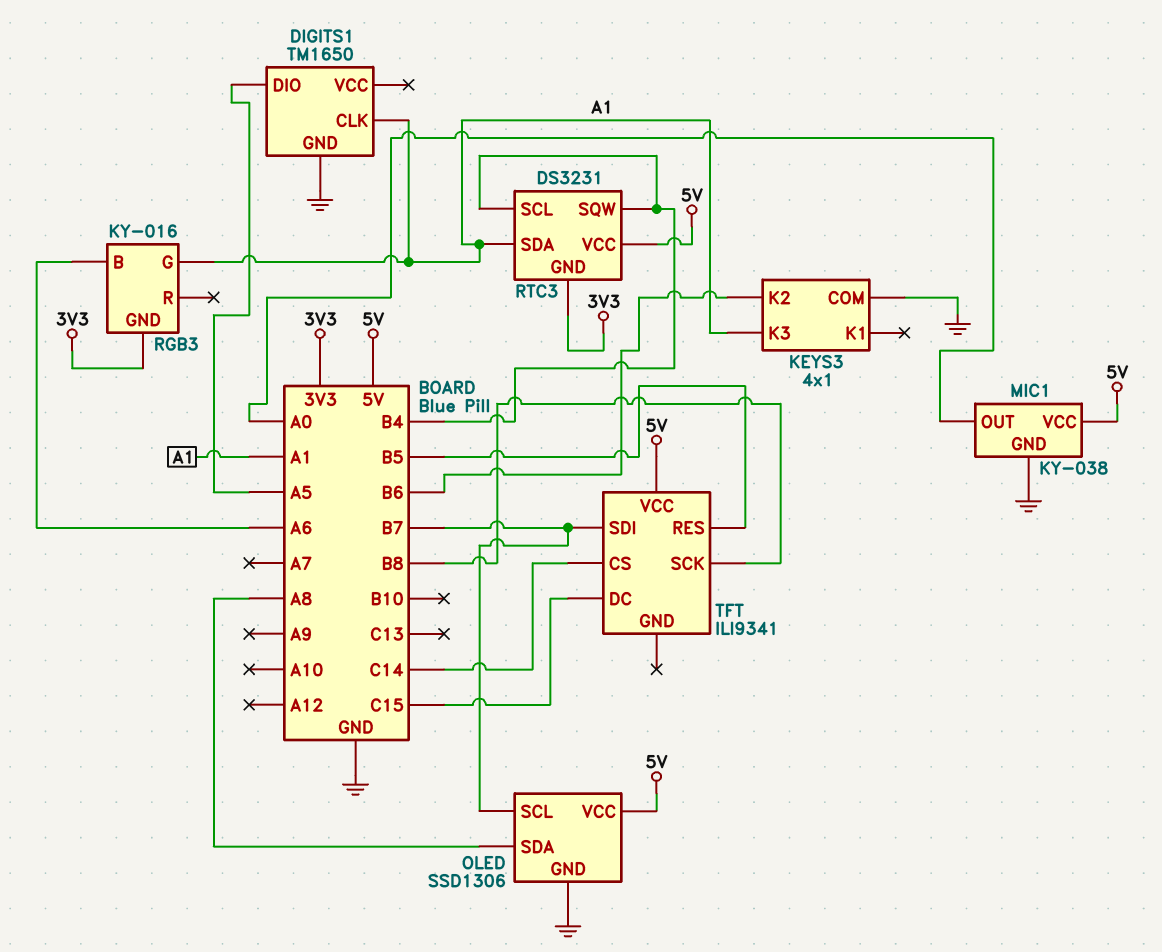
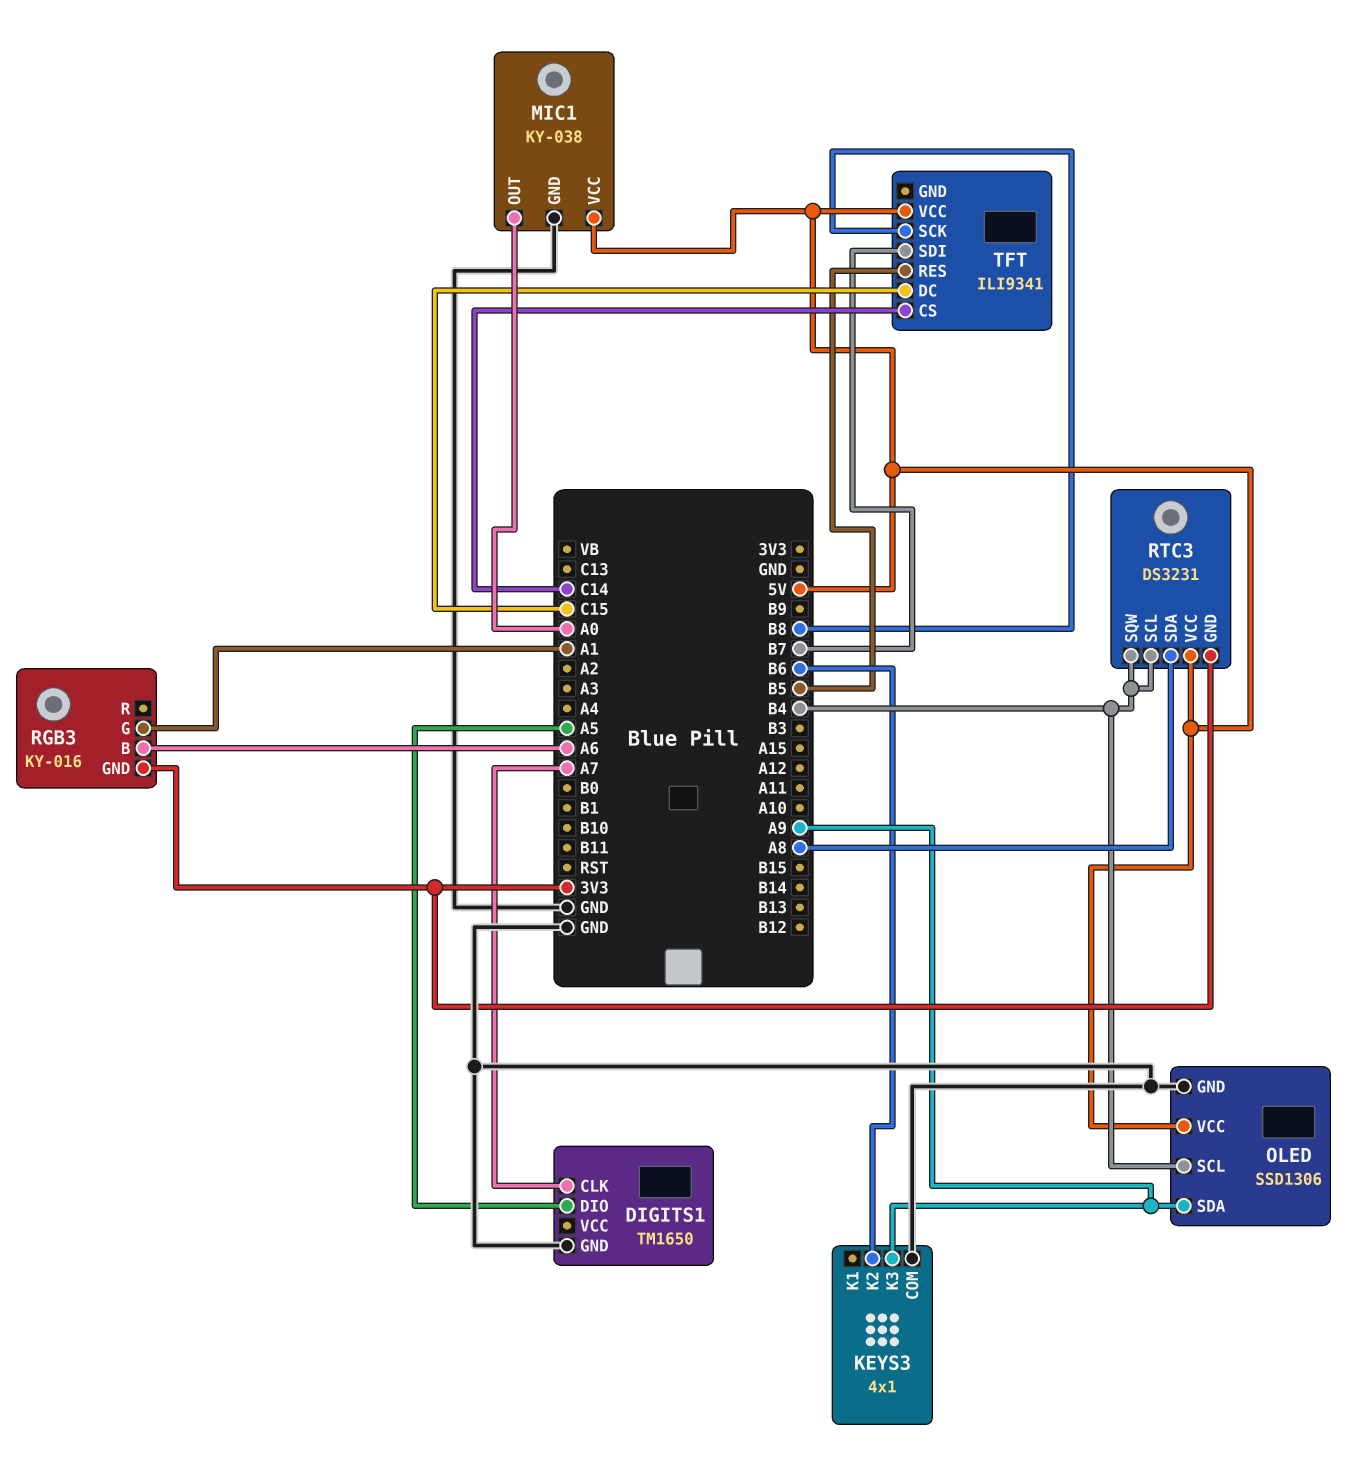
DIGITS1 pin CLK: A1 -> A7
KEYS3 pin K3: A1 -> A9
OLED pin SCL: B7 -> B4
OLED pin SDA: A8 -> A9
RTC3 pin SDA: A1 -> A8

